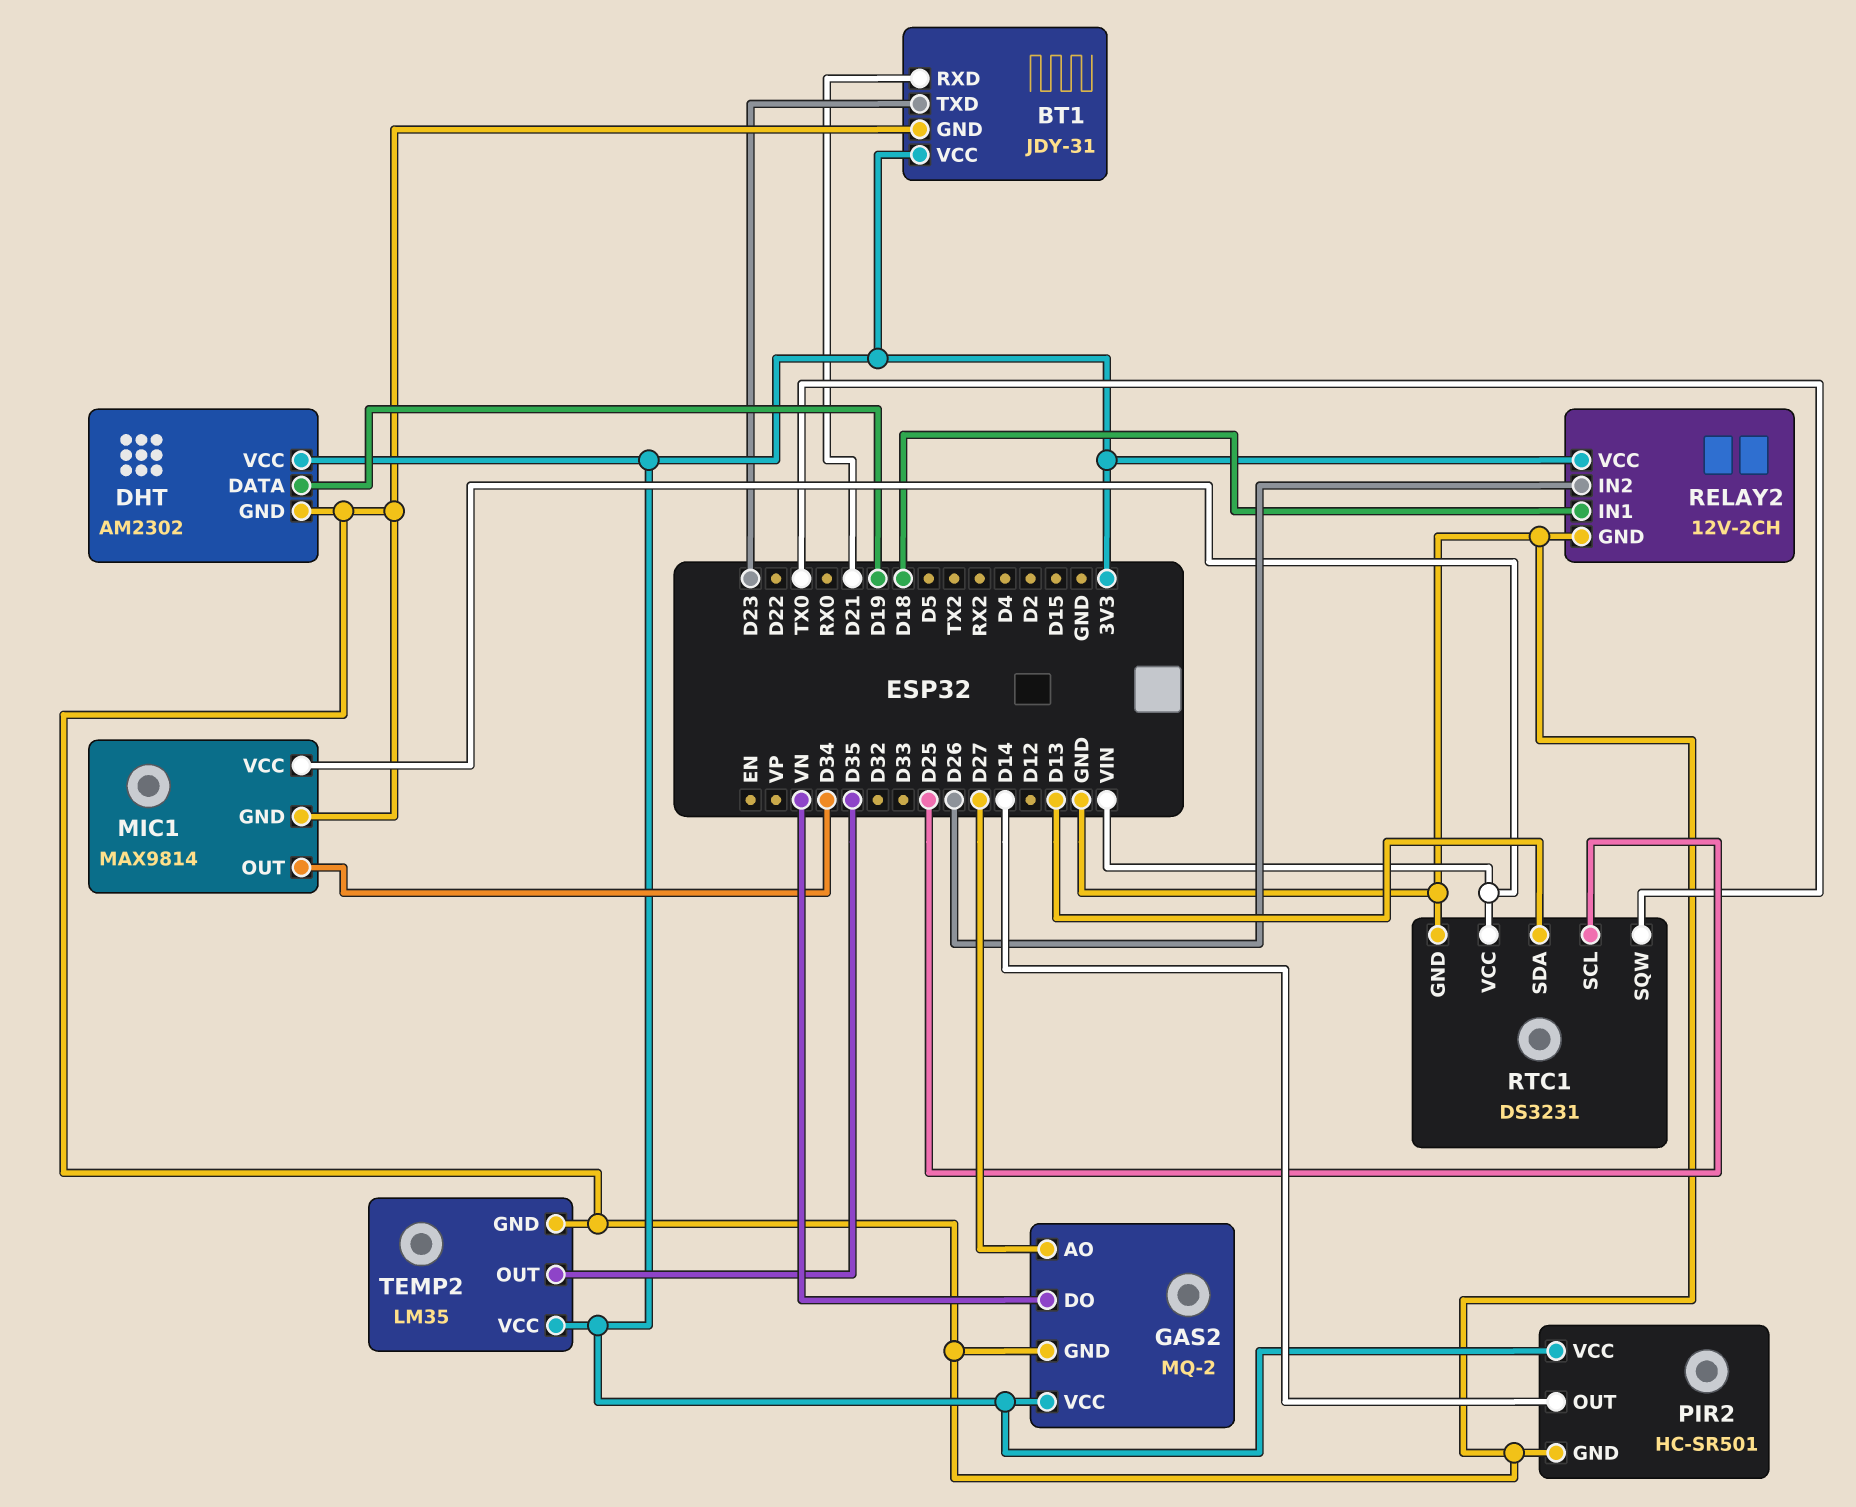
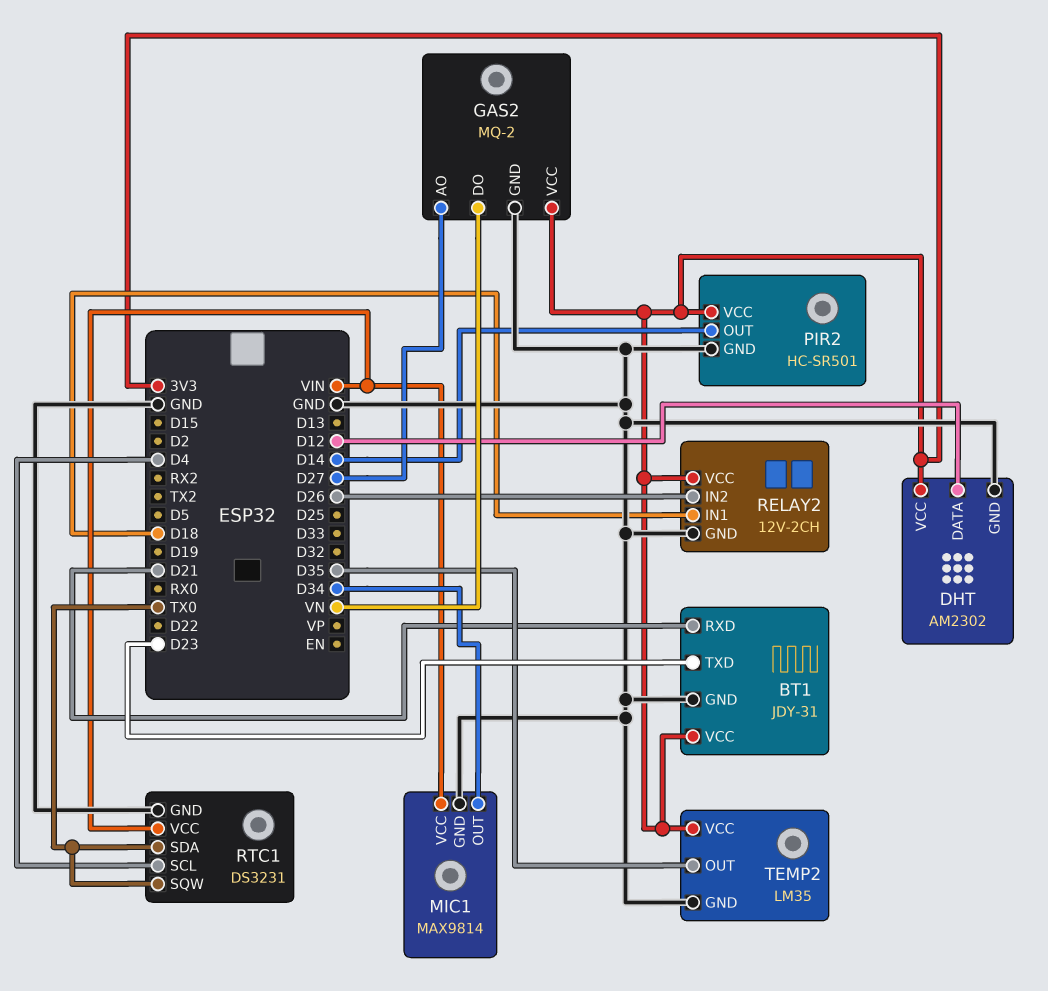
DHT pin DATA: D19 -> D12
RTC1 pin SCL: D25 -> D4
RTC1 pin SDA: D13 -> TX0

